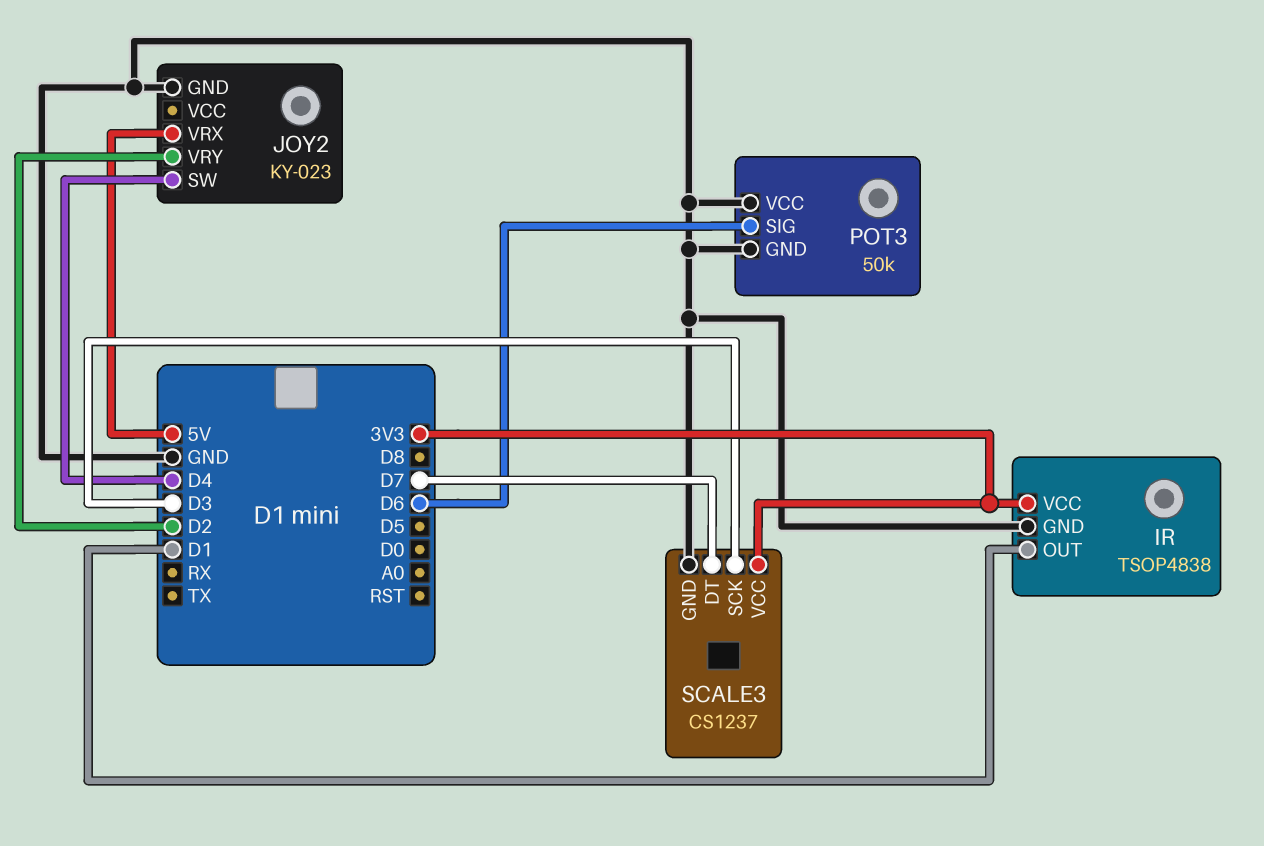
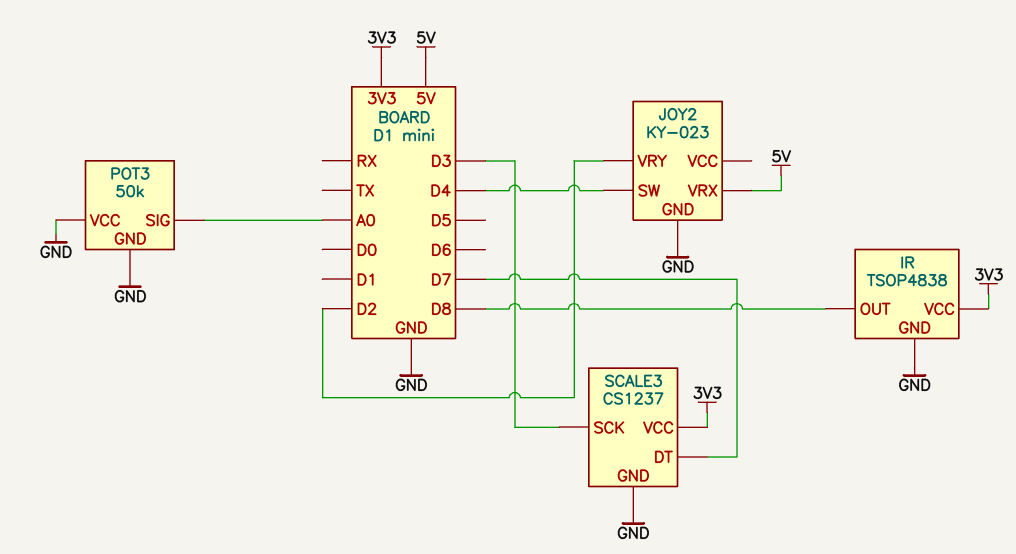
IR pin OUT: D1 -> D8
POT3 pin SIG: D6 -> A0

